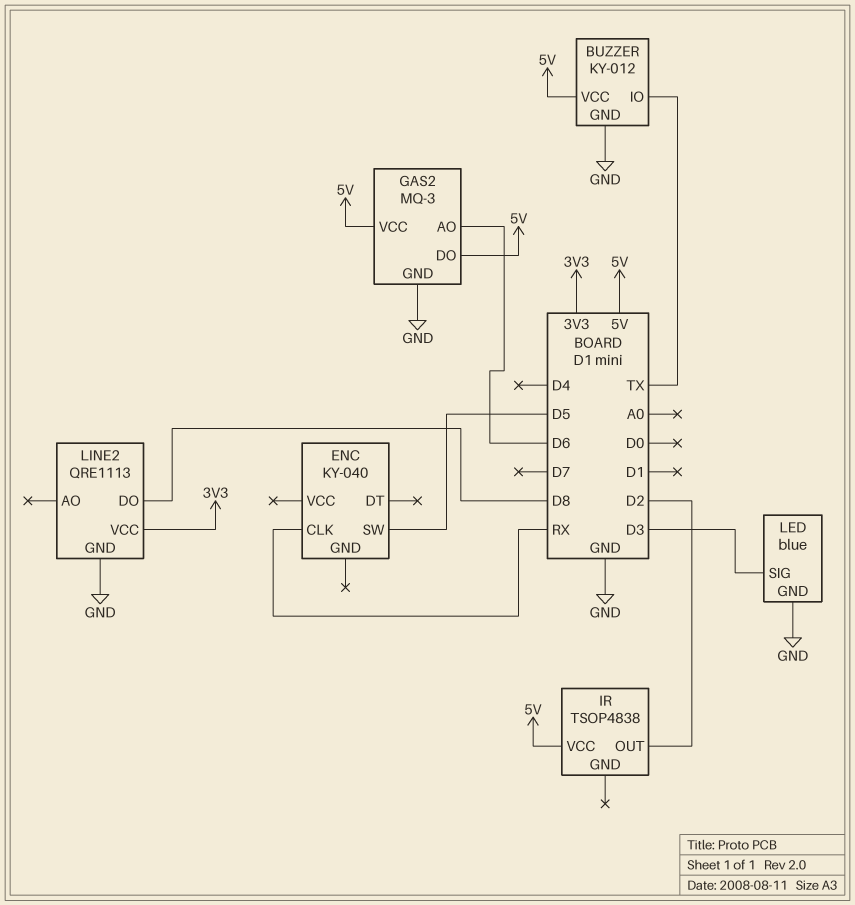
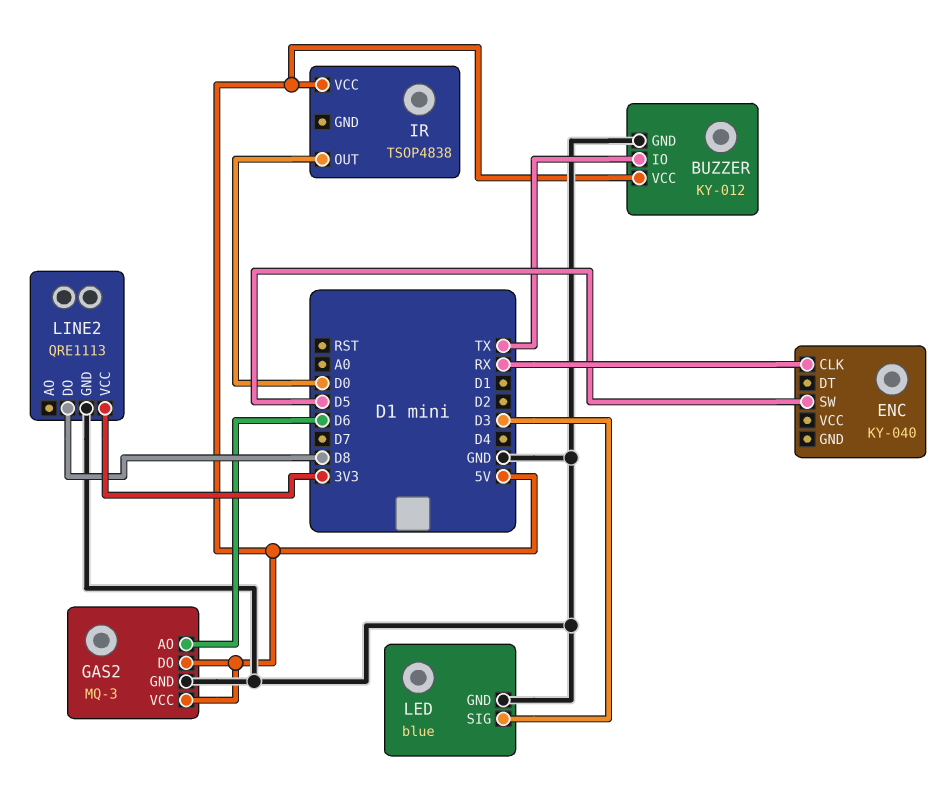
IR pin OUT: D2 -> D0

